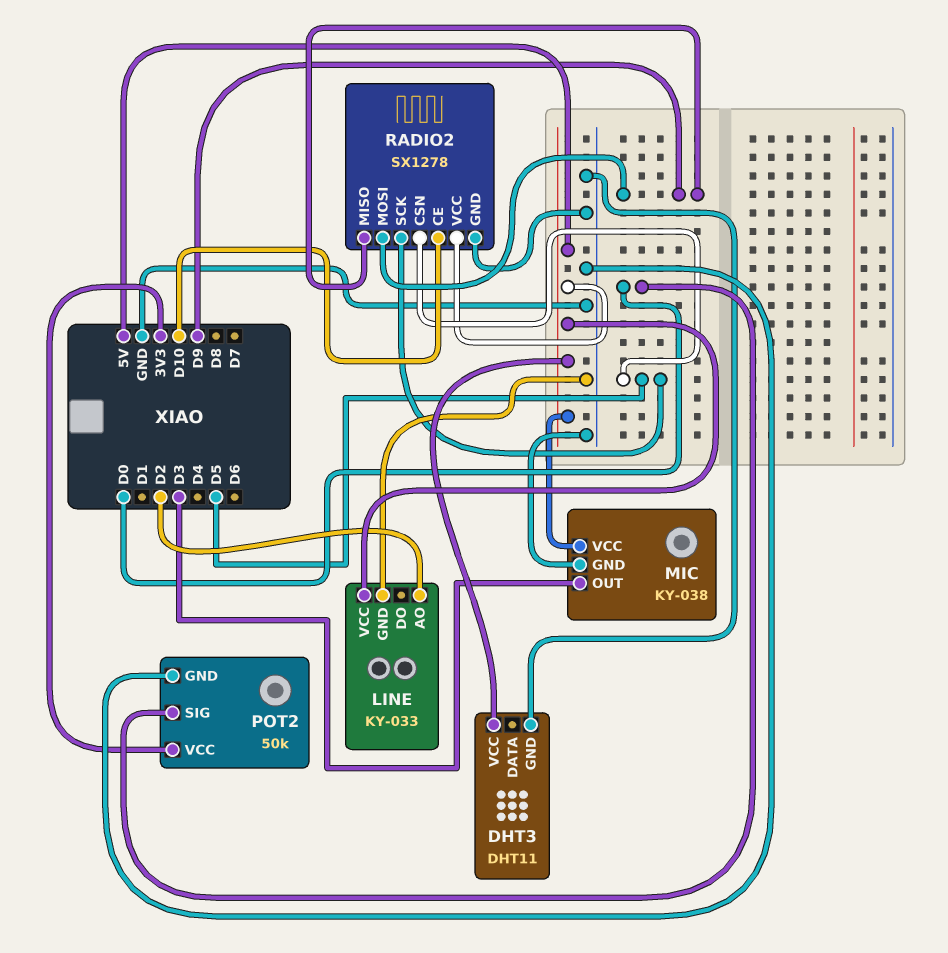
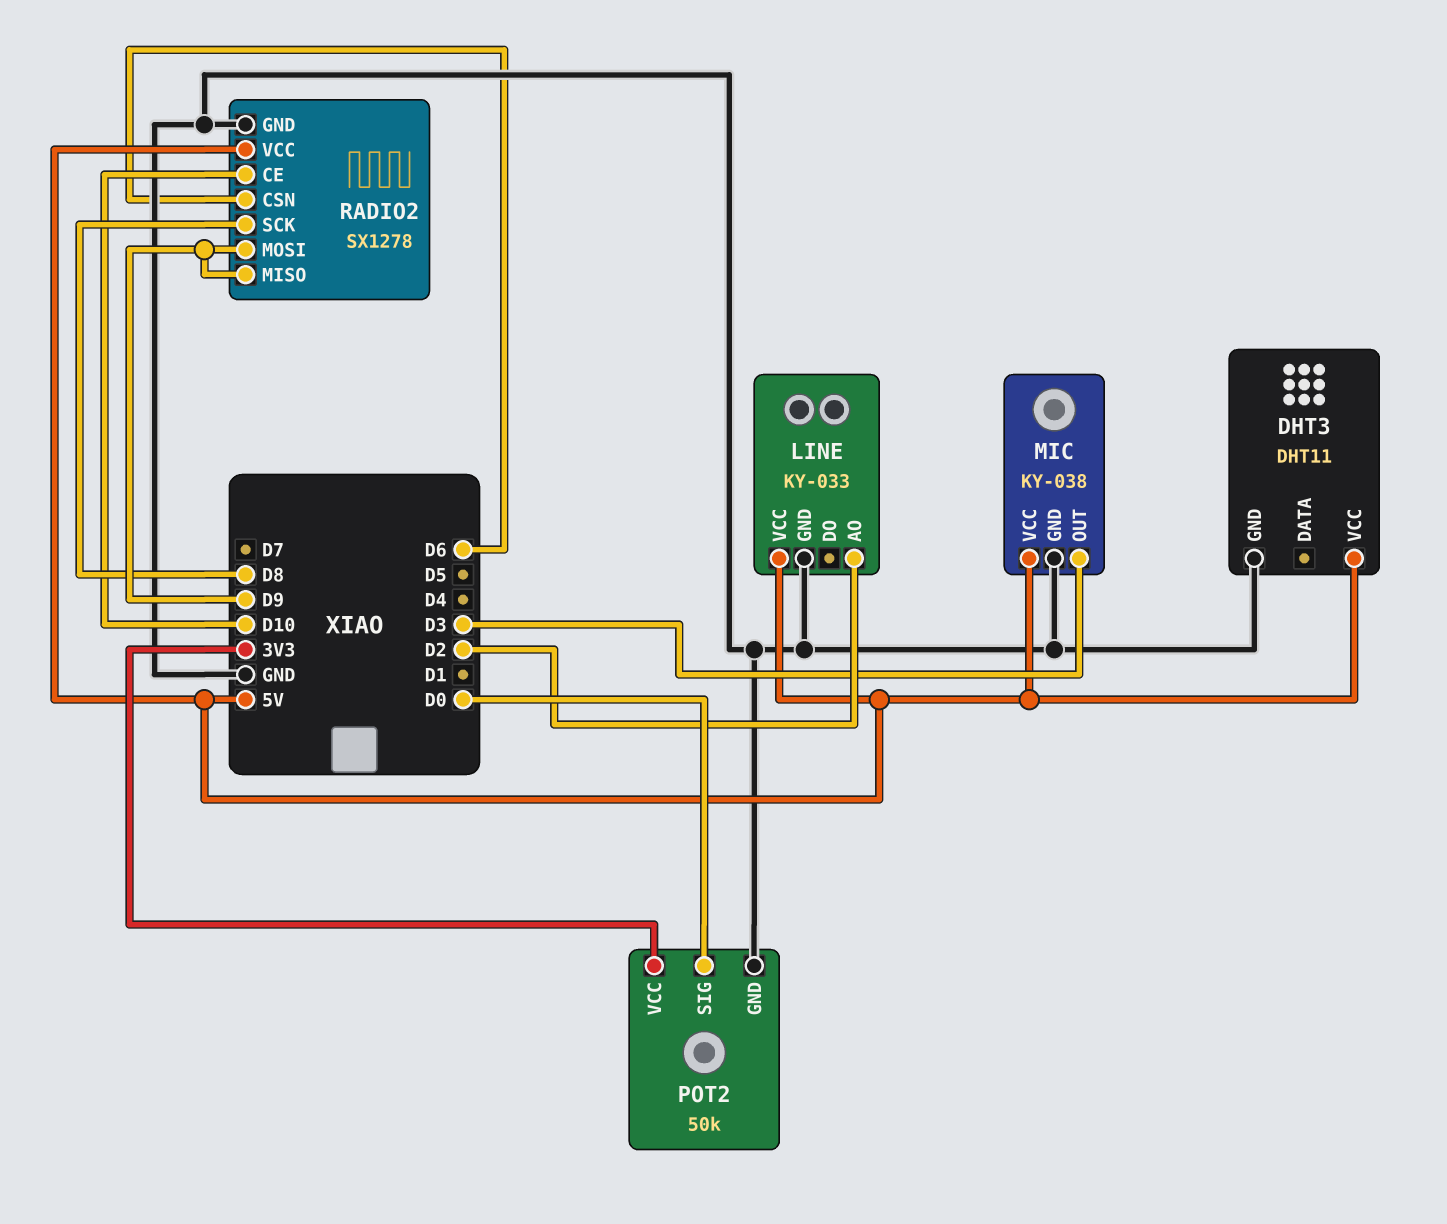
RADIO2 pin CSN: D5 -> D6
RADIO2 pin SCK: D5 -> D8

